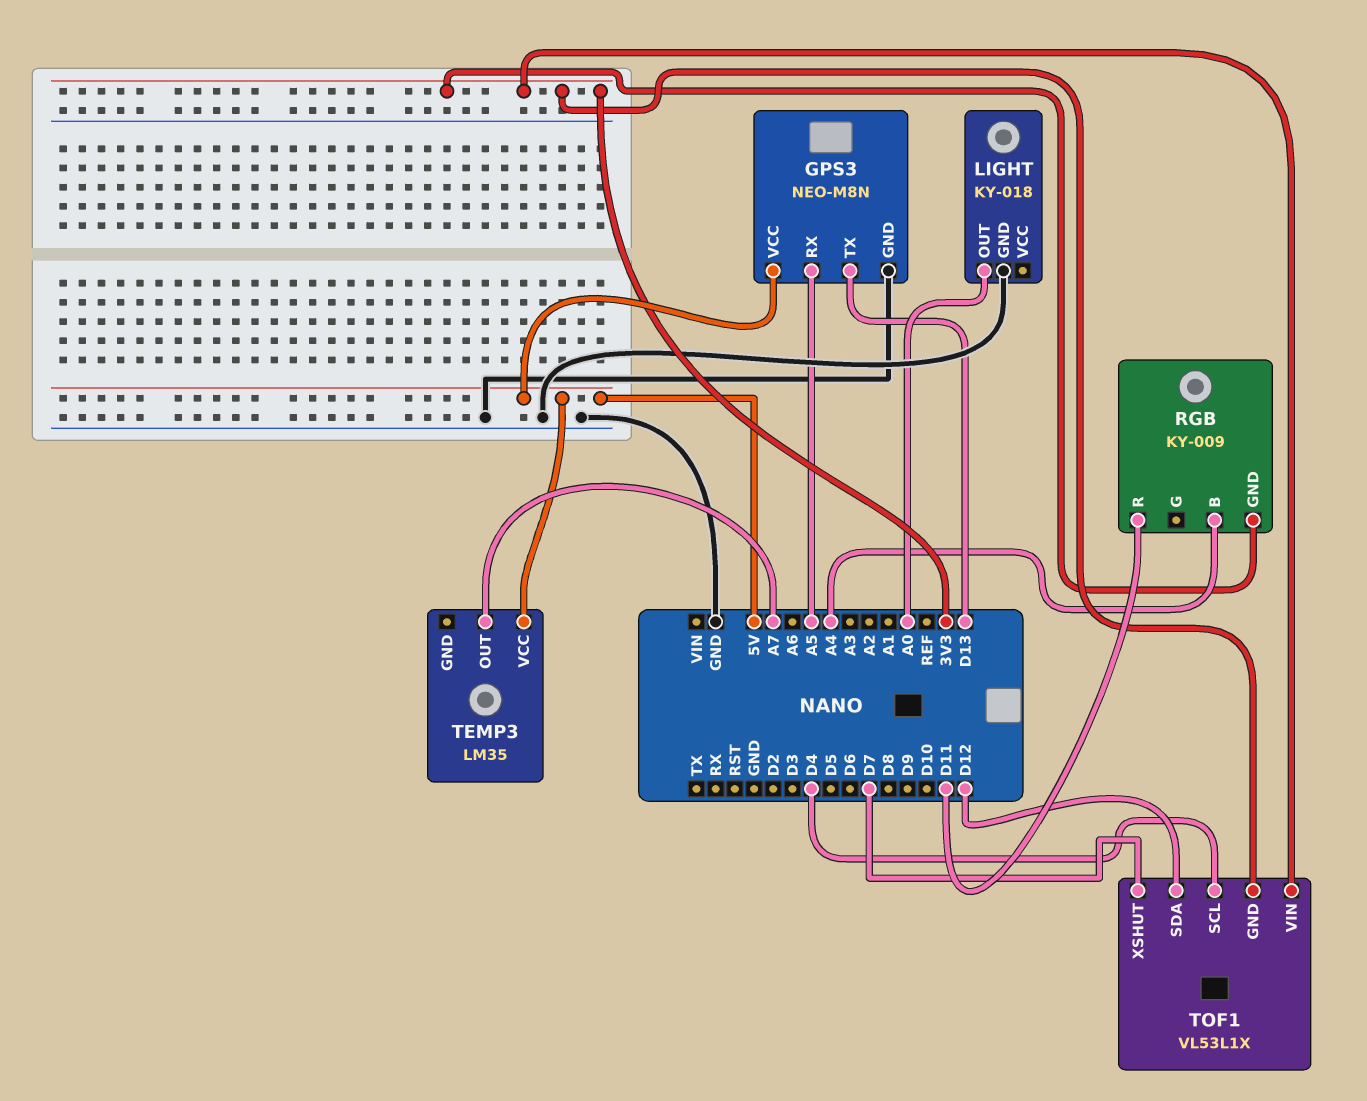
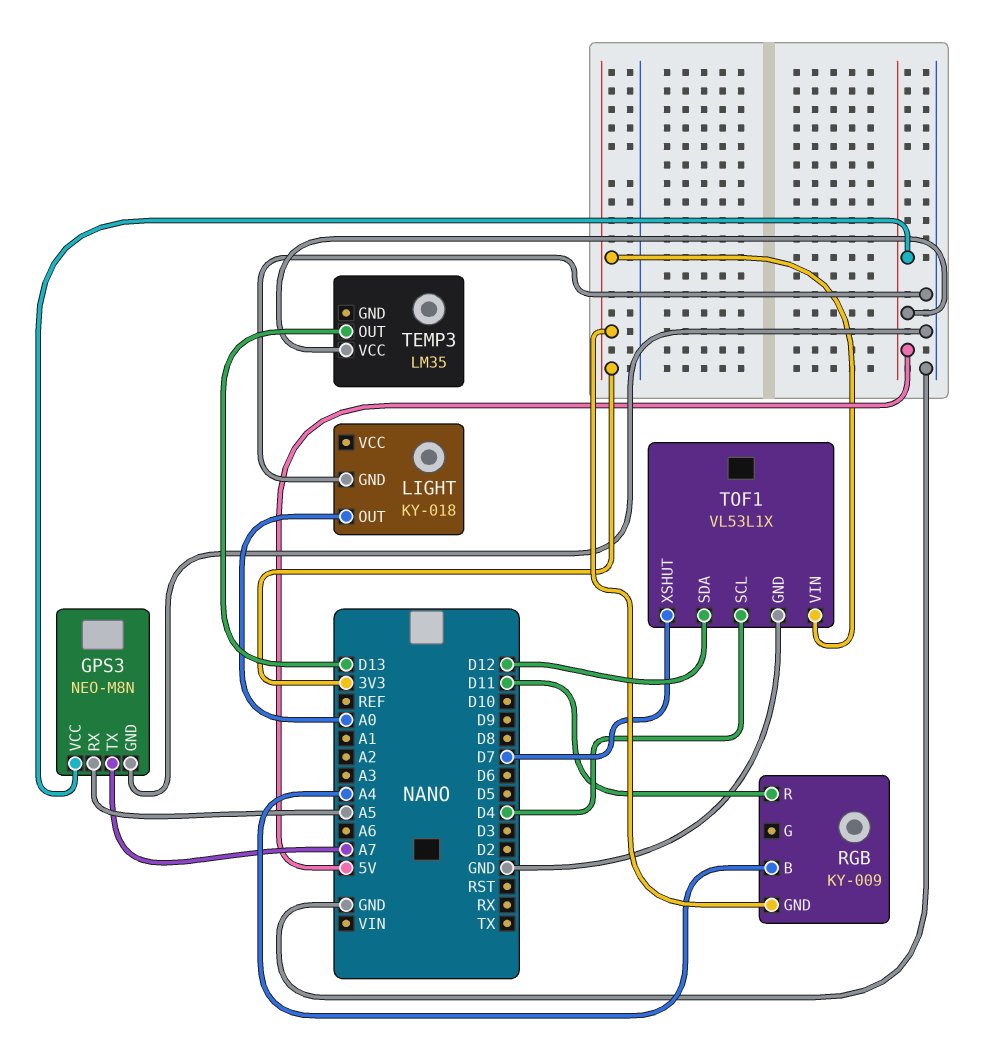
GPS3 pin TX: D13 -> A7
TEMP3 pin OUT: A7 -> D13
TOF1 pin GND: 3V3 -> GND

